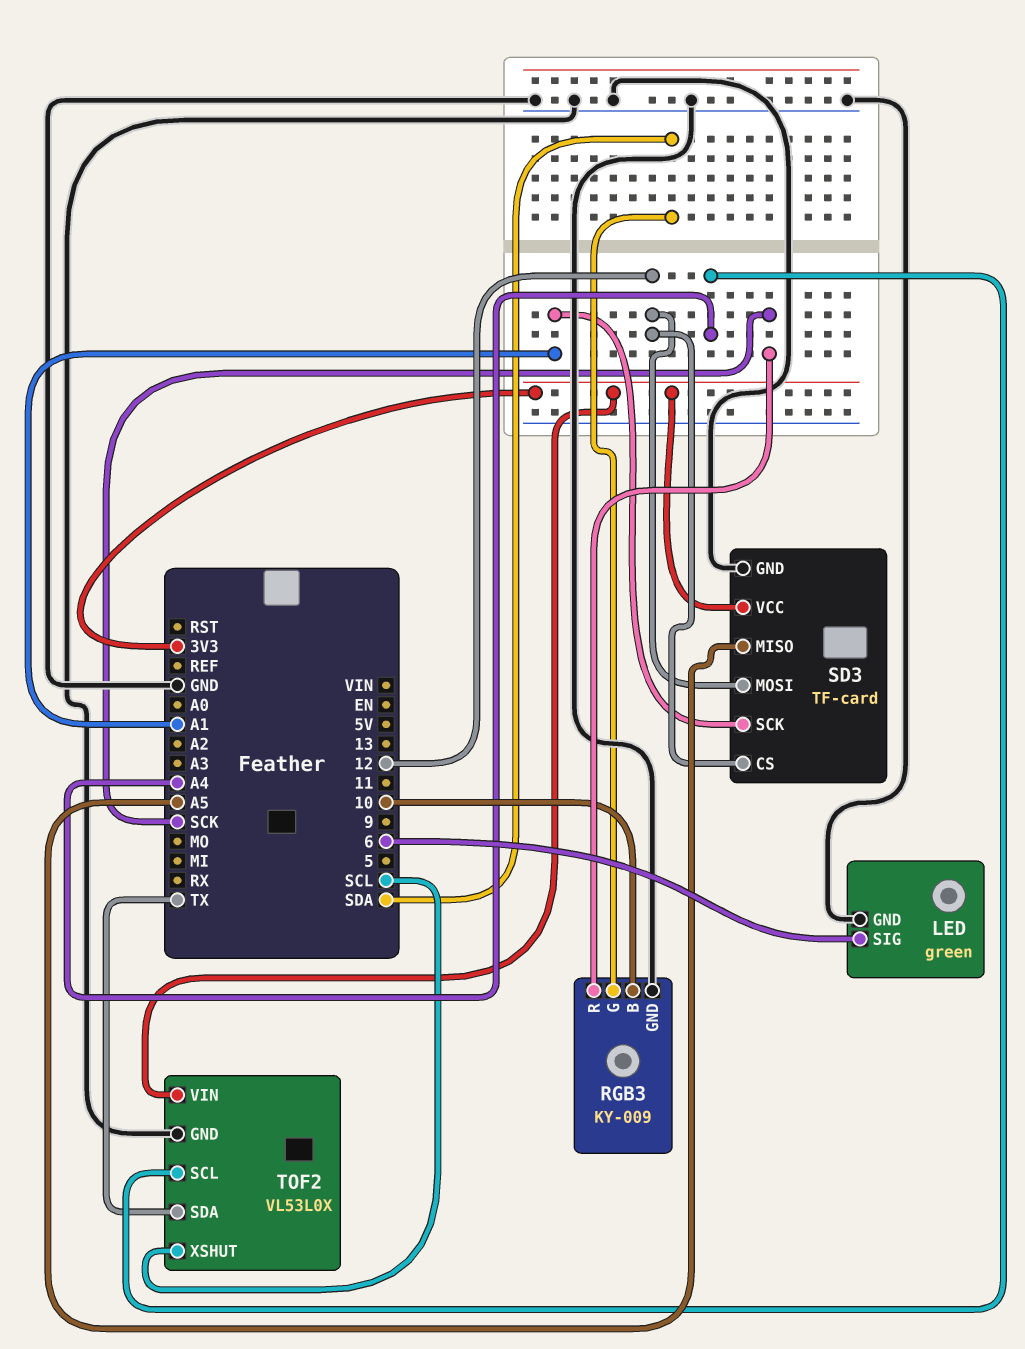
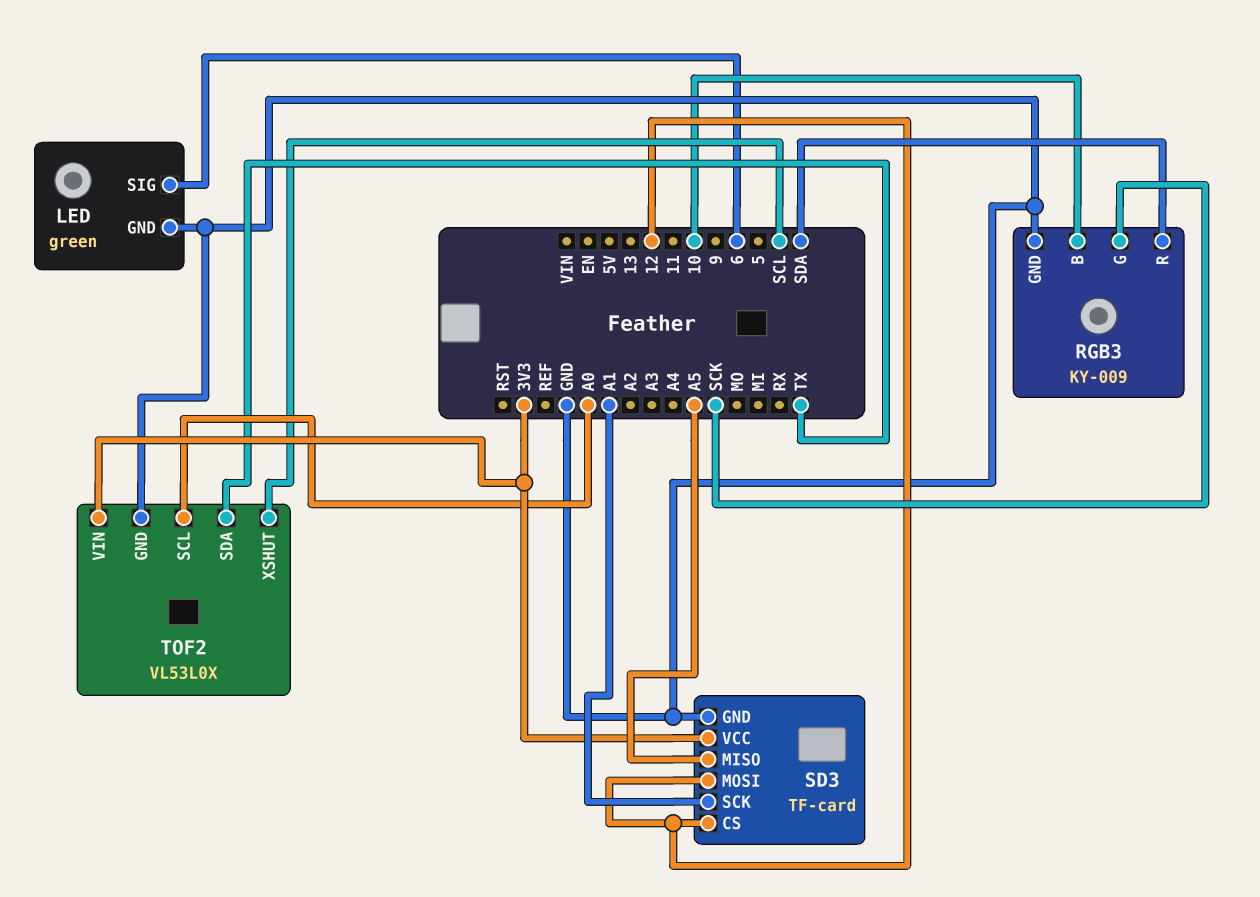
RGB3 pin G: SDA -> SCK
RGB3 pin R: SCK -> SDA
TOF2 pin SCL: A4 -> A0

